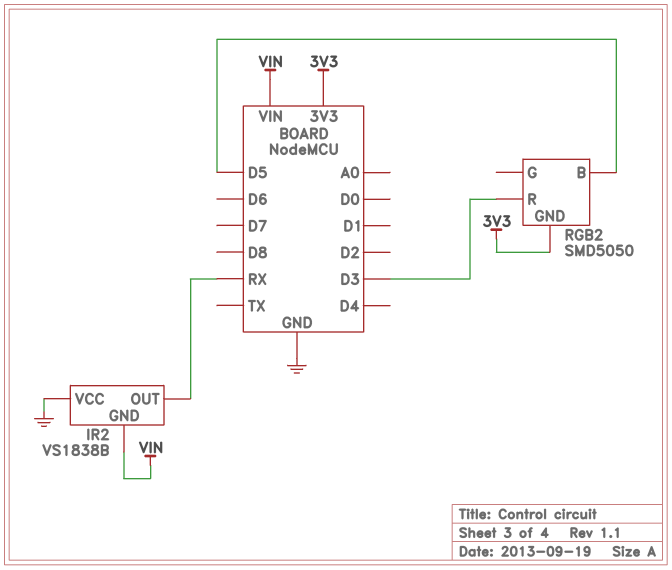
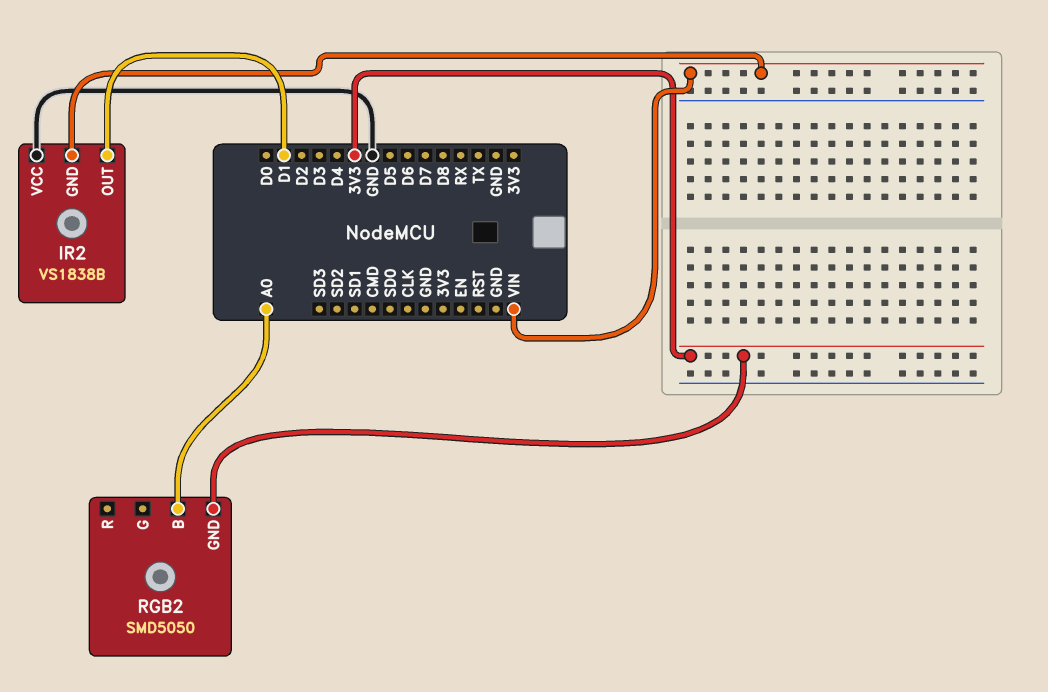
IR2 pin OUT: RX -> D1
RGB2 pin B: D5 -> A0
RGB2 pin R: D3 -> none

